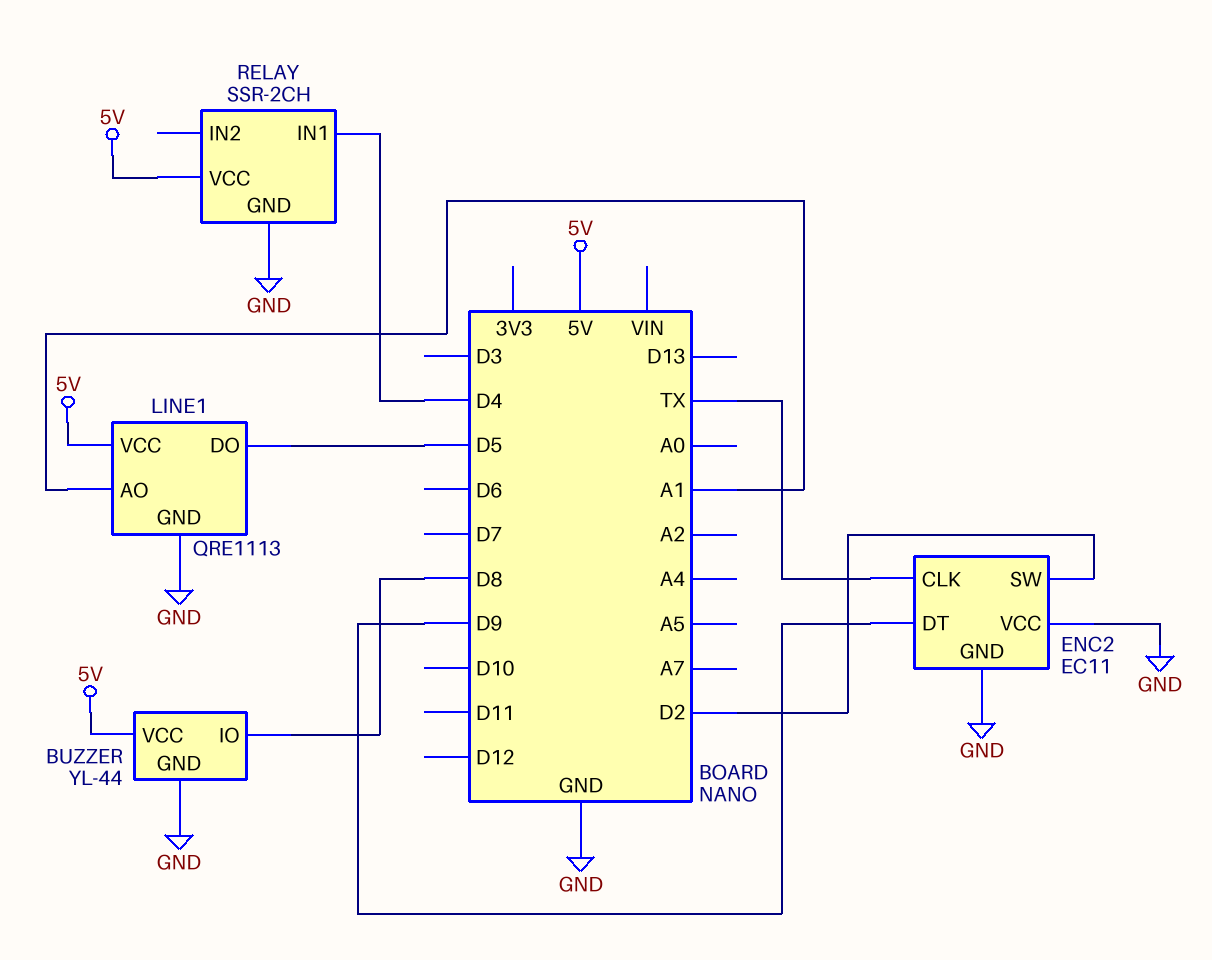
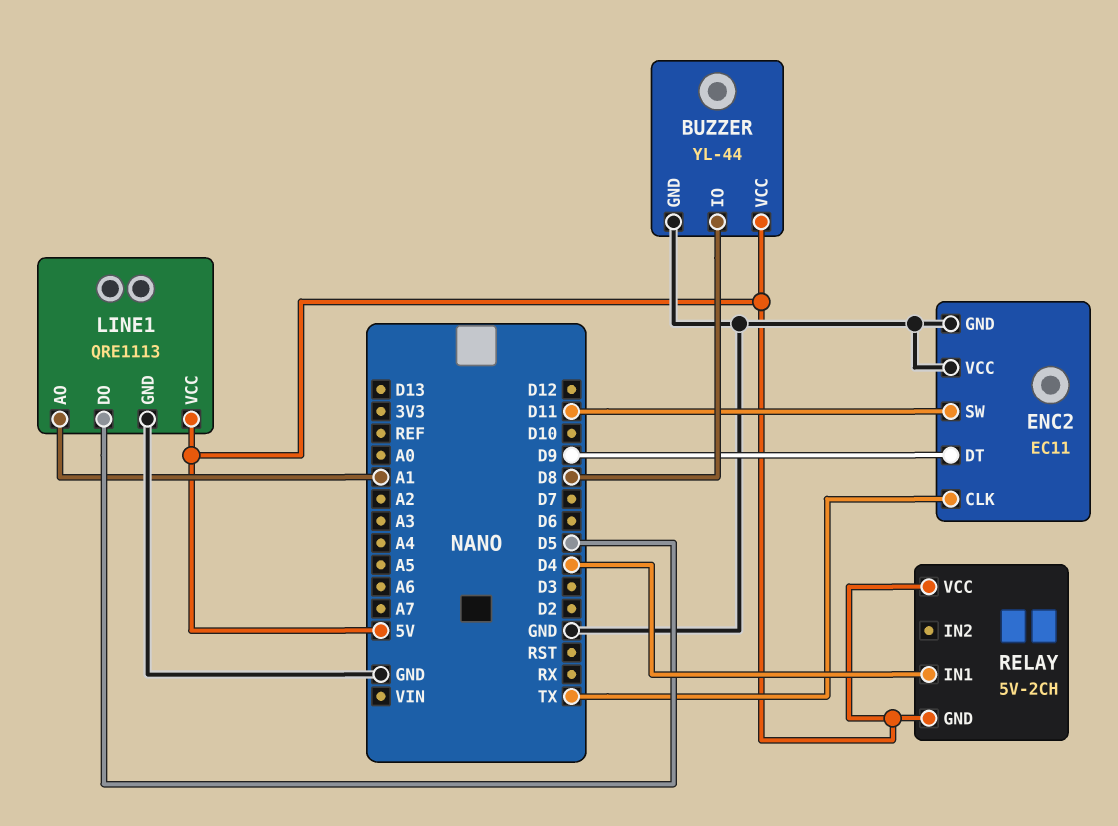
ENC2 pin SW: D2 -> D11
RELAY: SSR-2CH -> 5V-2CH
RELAY pin GND: GND -> 5V

